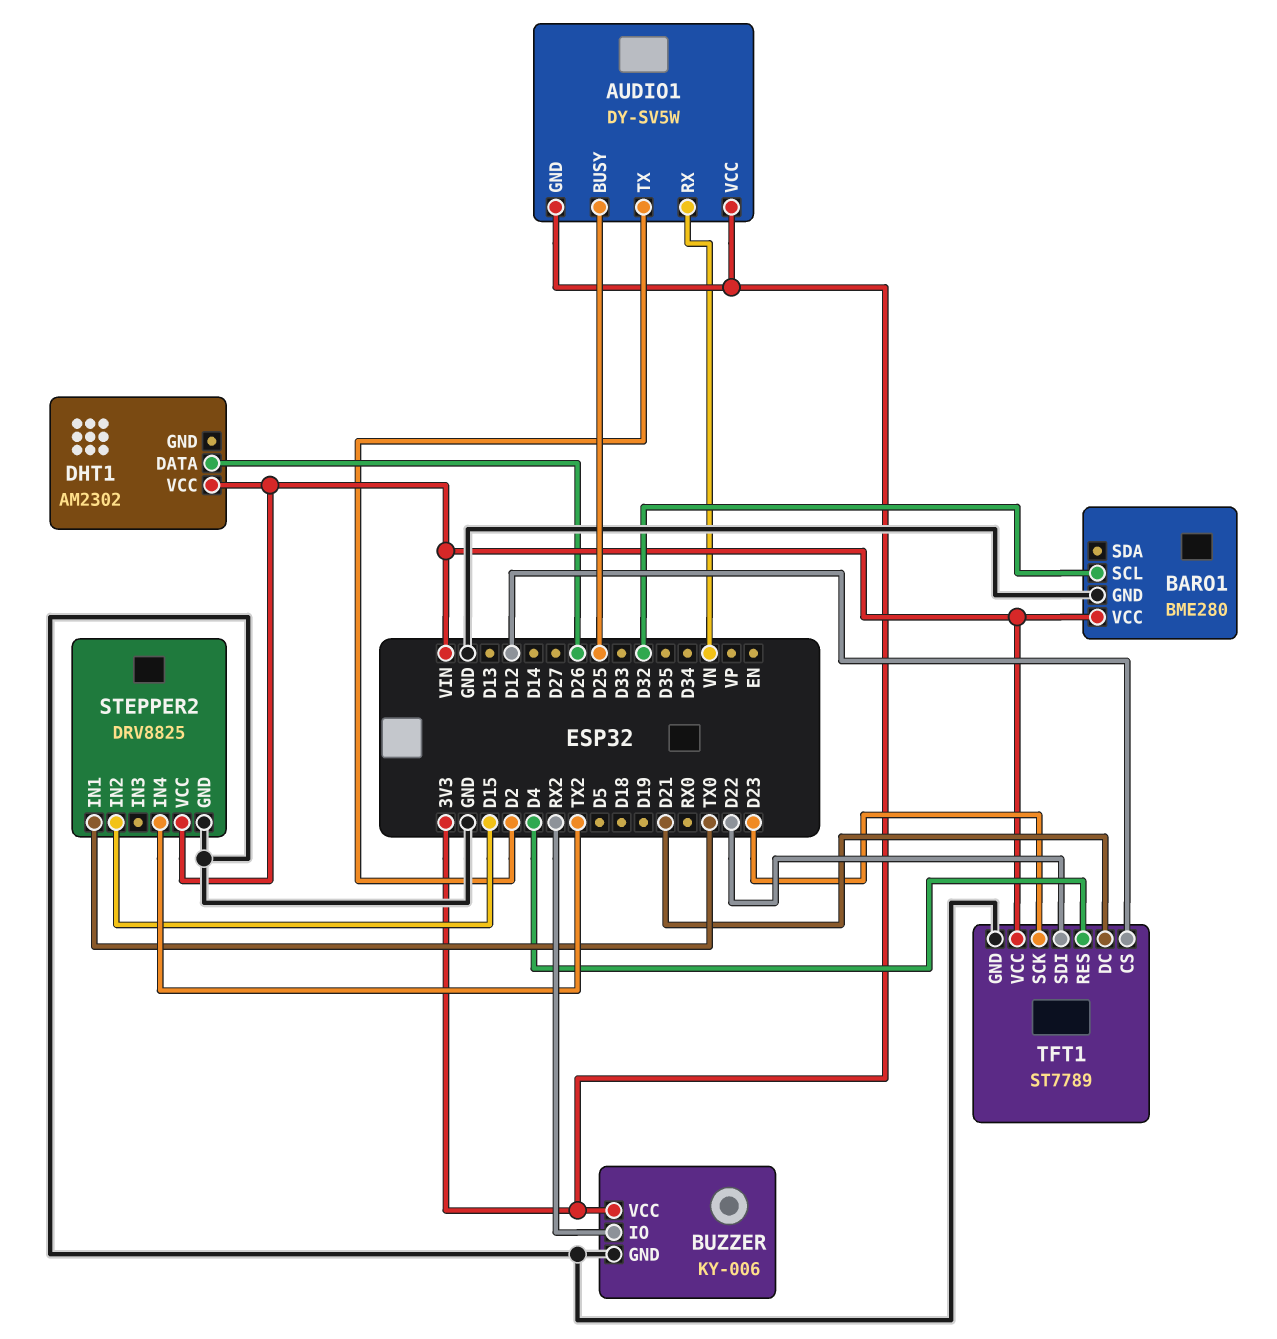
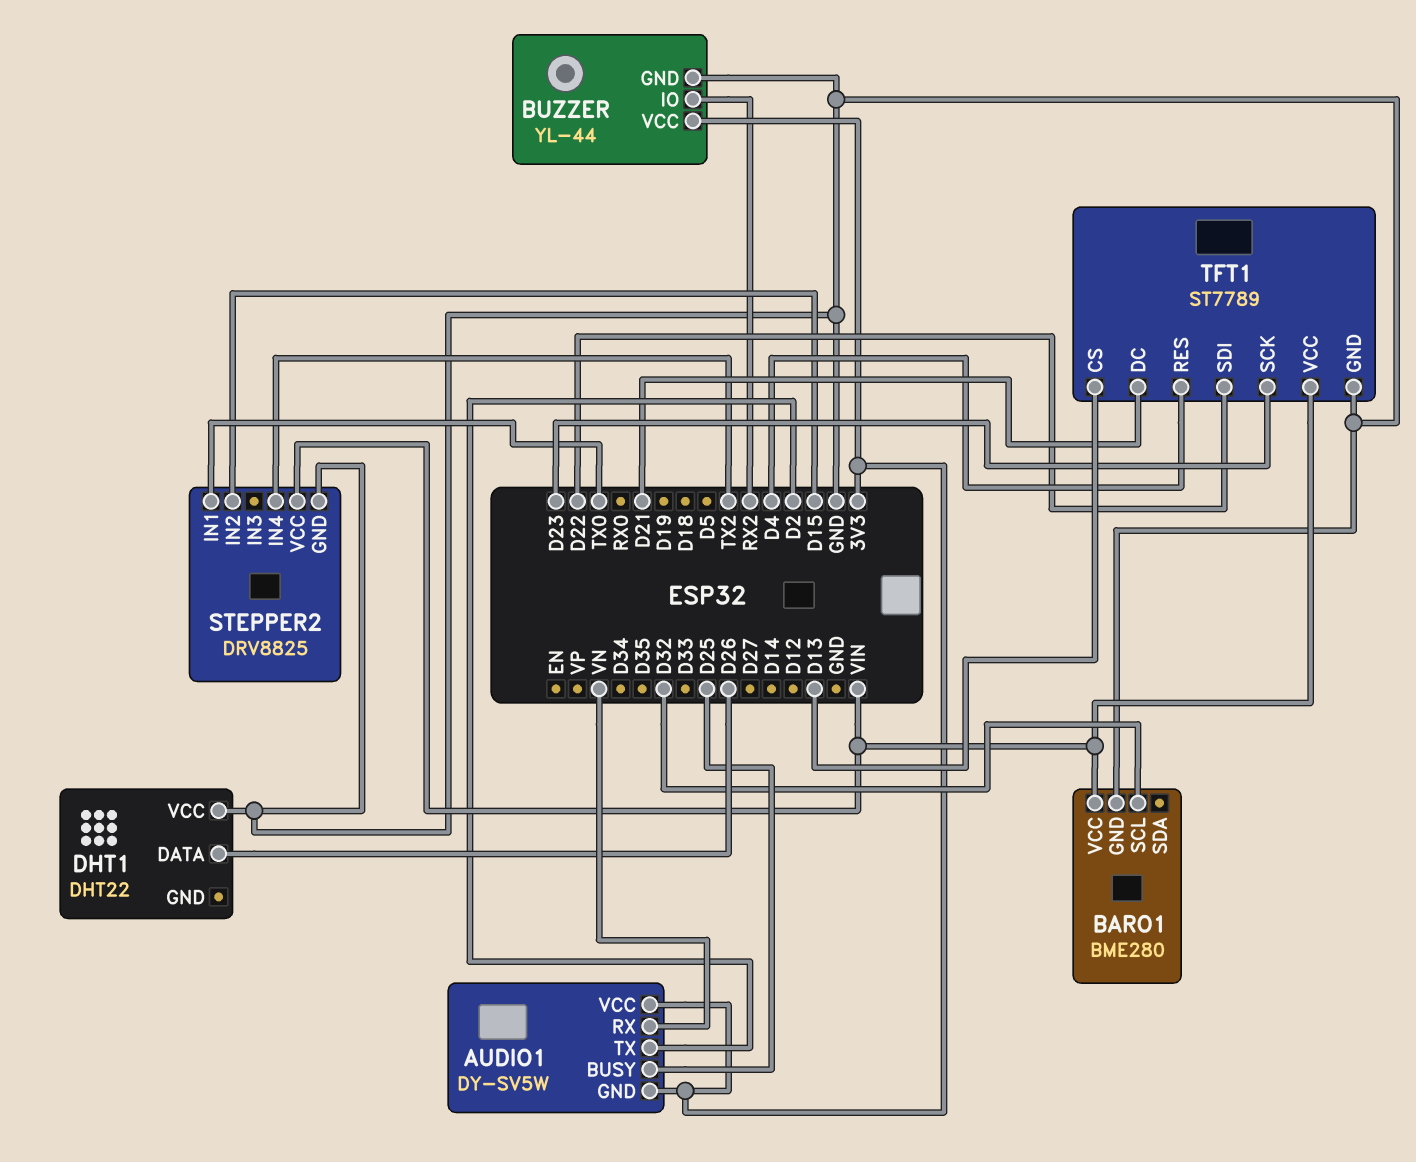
BUZZER: KY-006 -> YL-44
DHT1: AM2302 -> DHT22
DHT1 pin VCC: VIN -> GND
TFT1 pin CS: D12 -> D13

